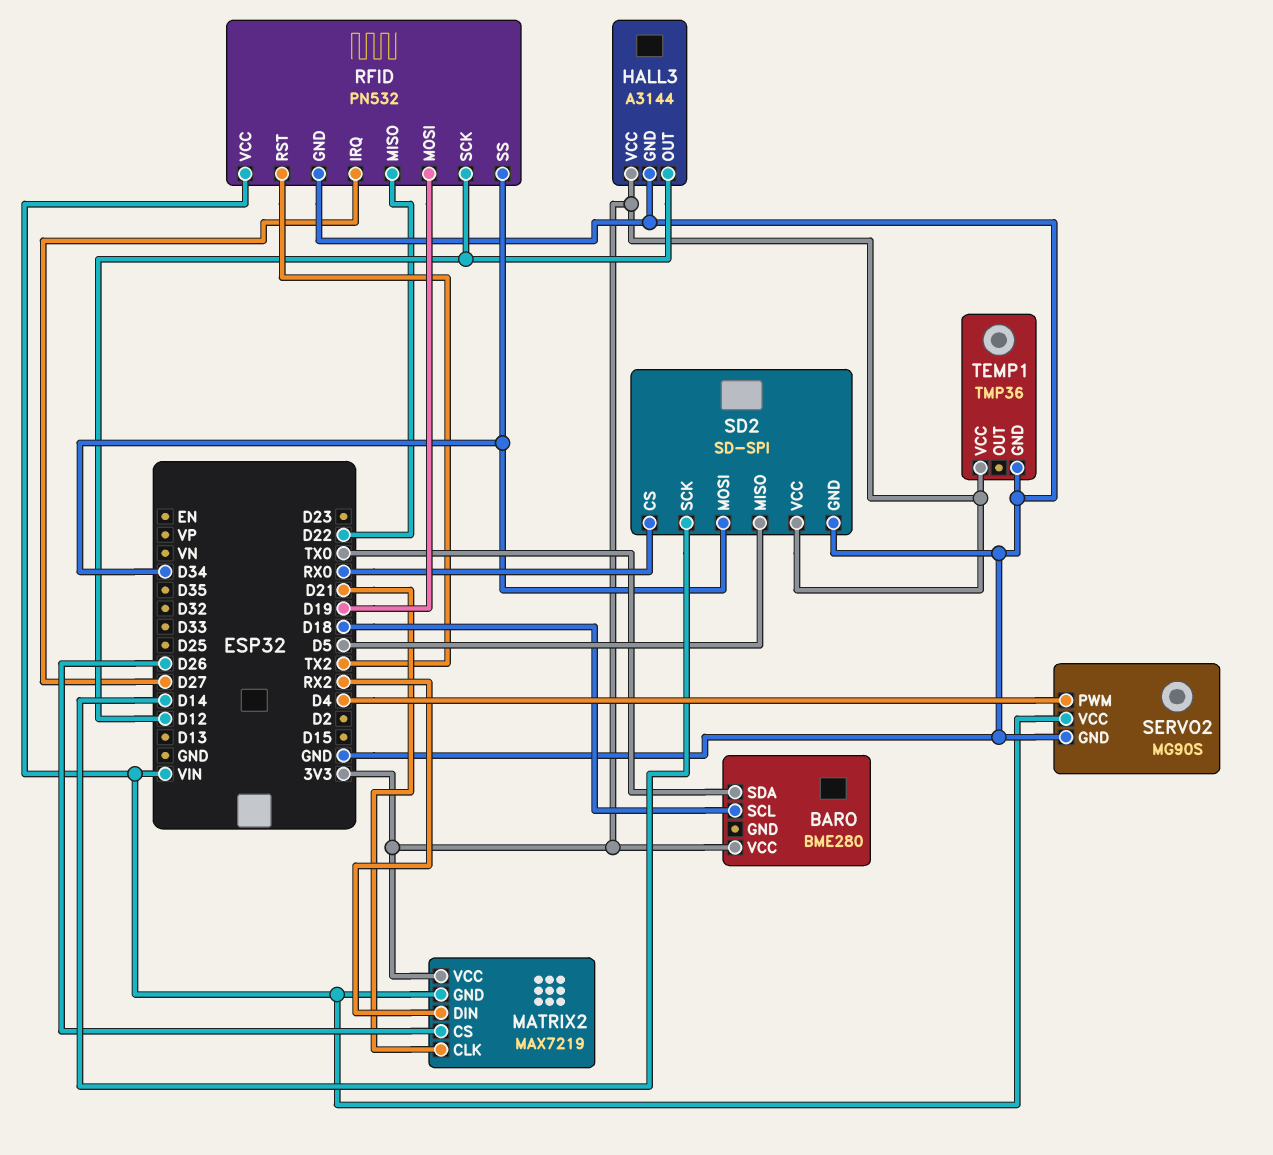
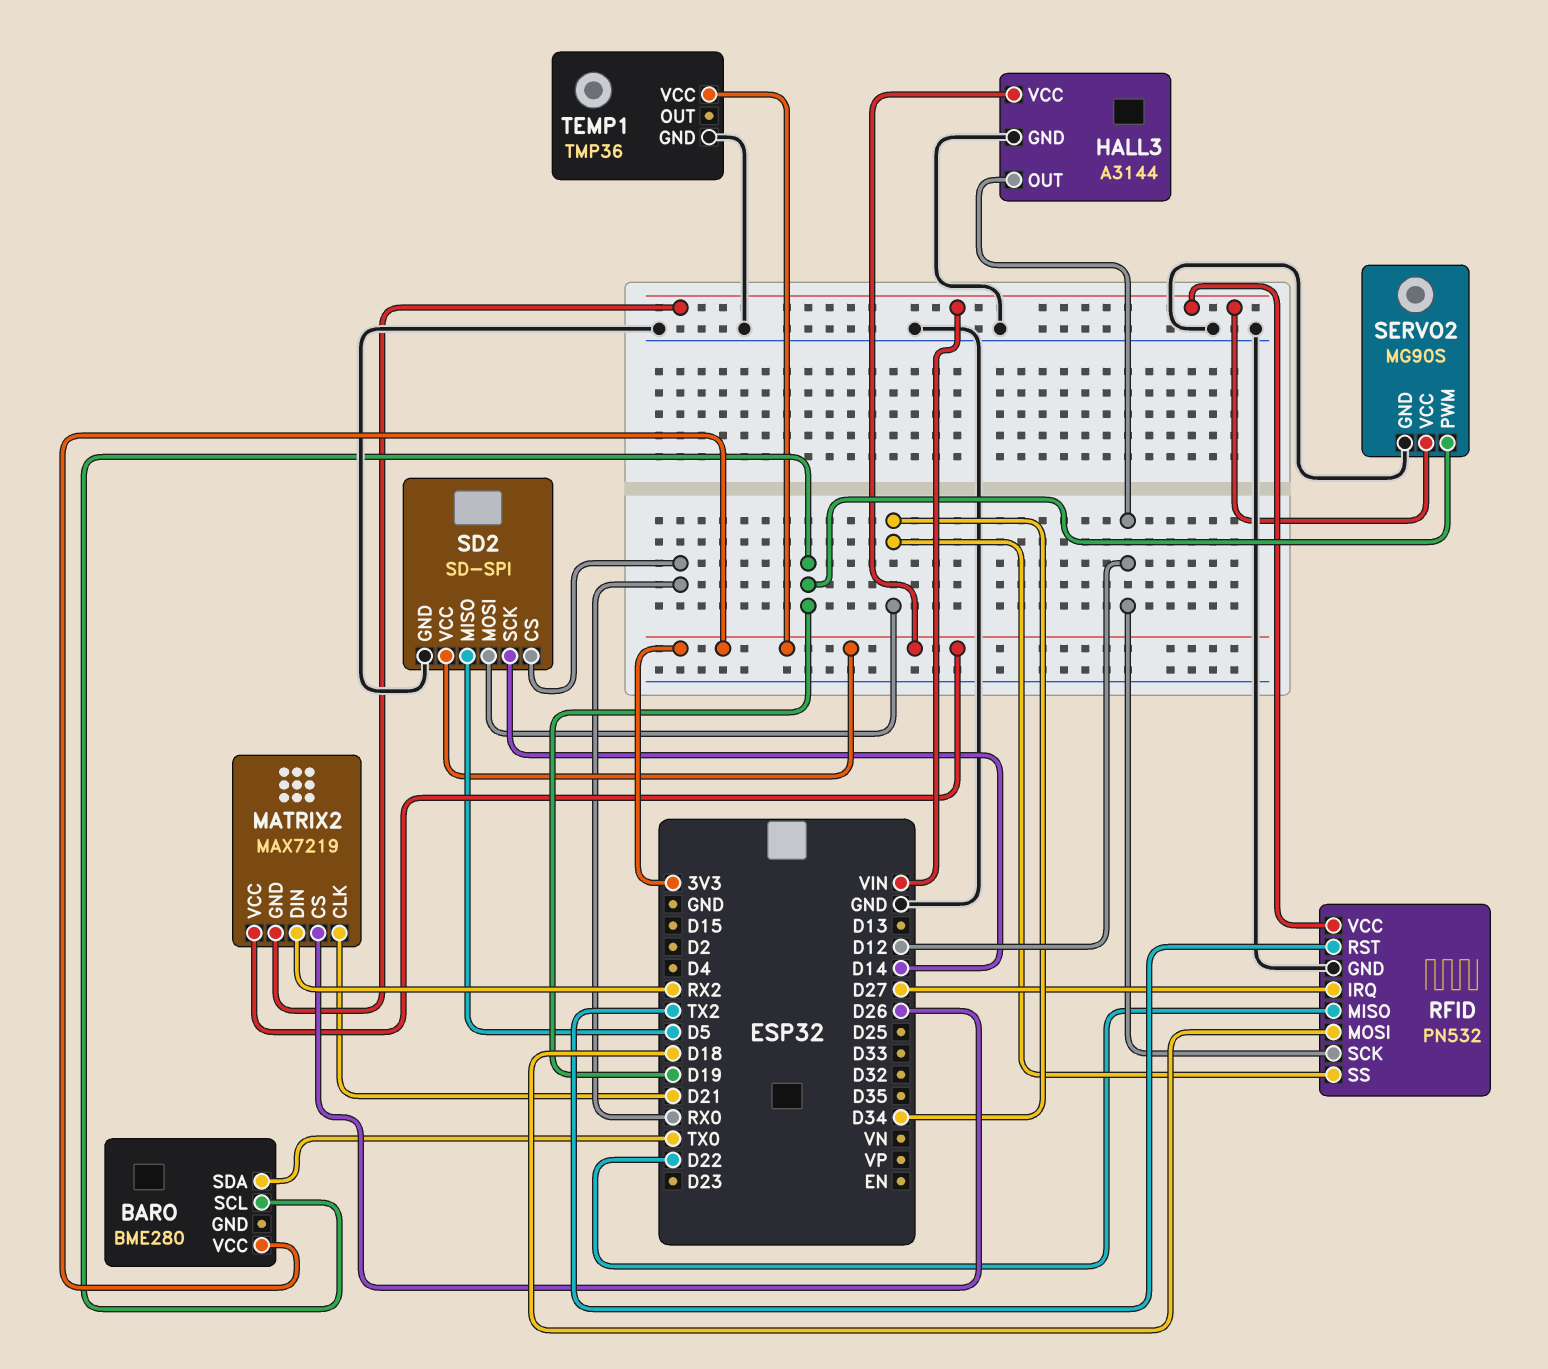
BARO pin SCL: D18 -> D19
RFID pin MOSI: D19 -> D18
SERVO2 pin PWM: D4 -> D19

